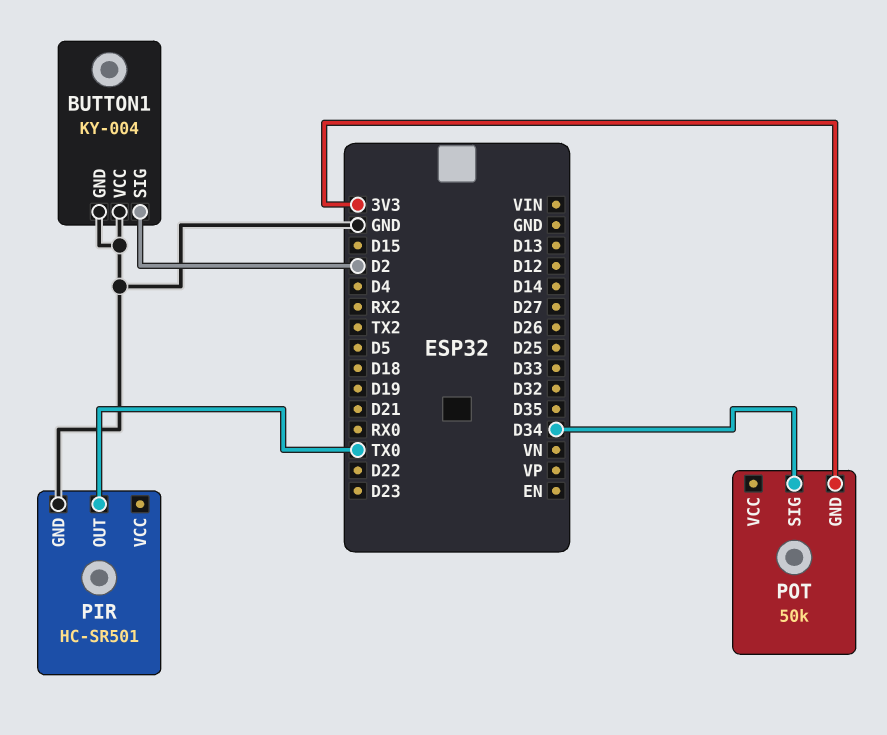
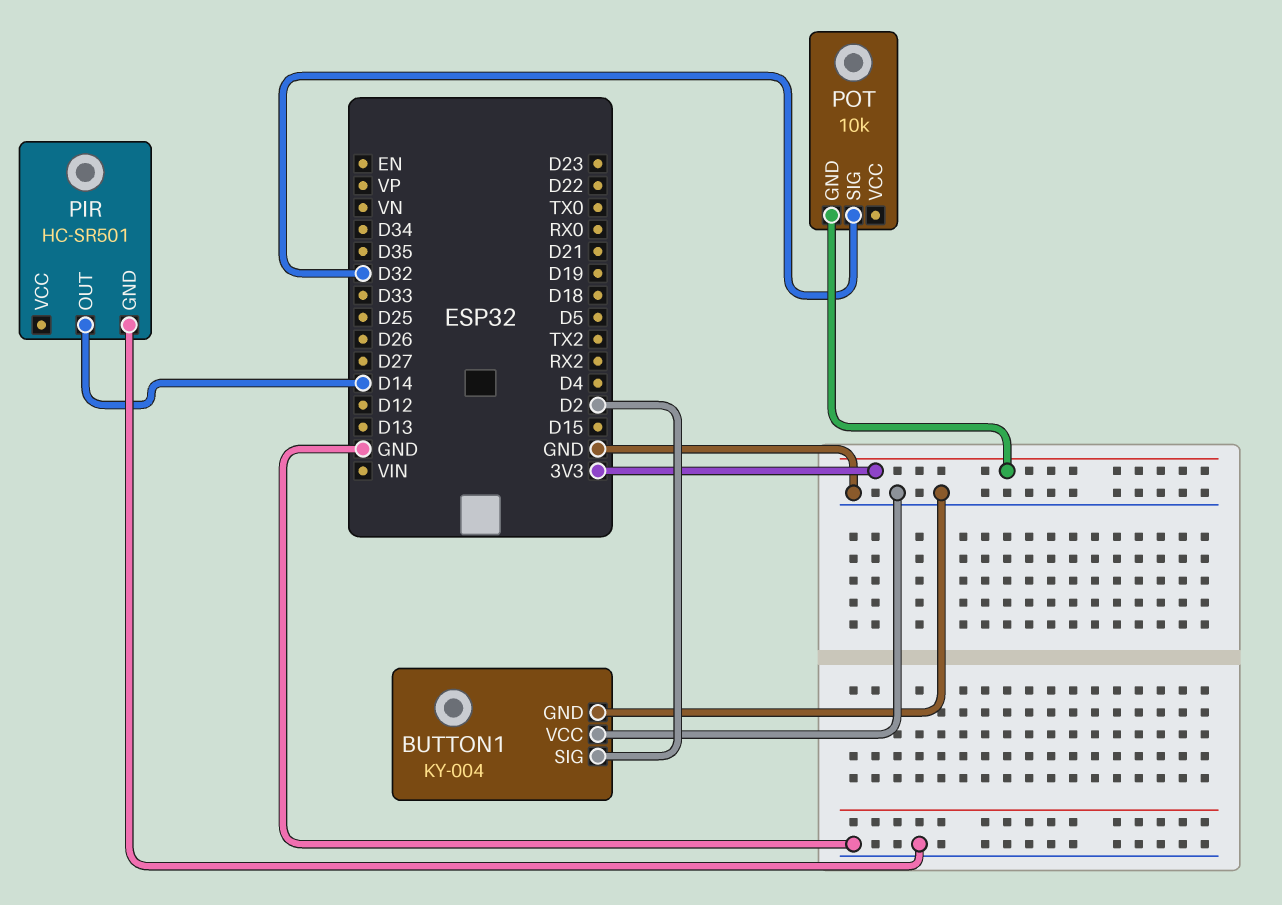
PIR pin OUT: TX0 -> D14
POT: 50k -> 10k
POT pin SIG: D34 -> D32

